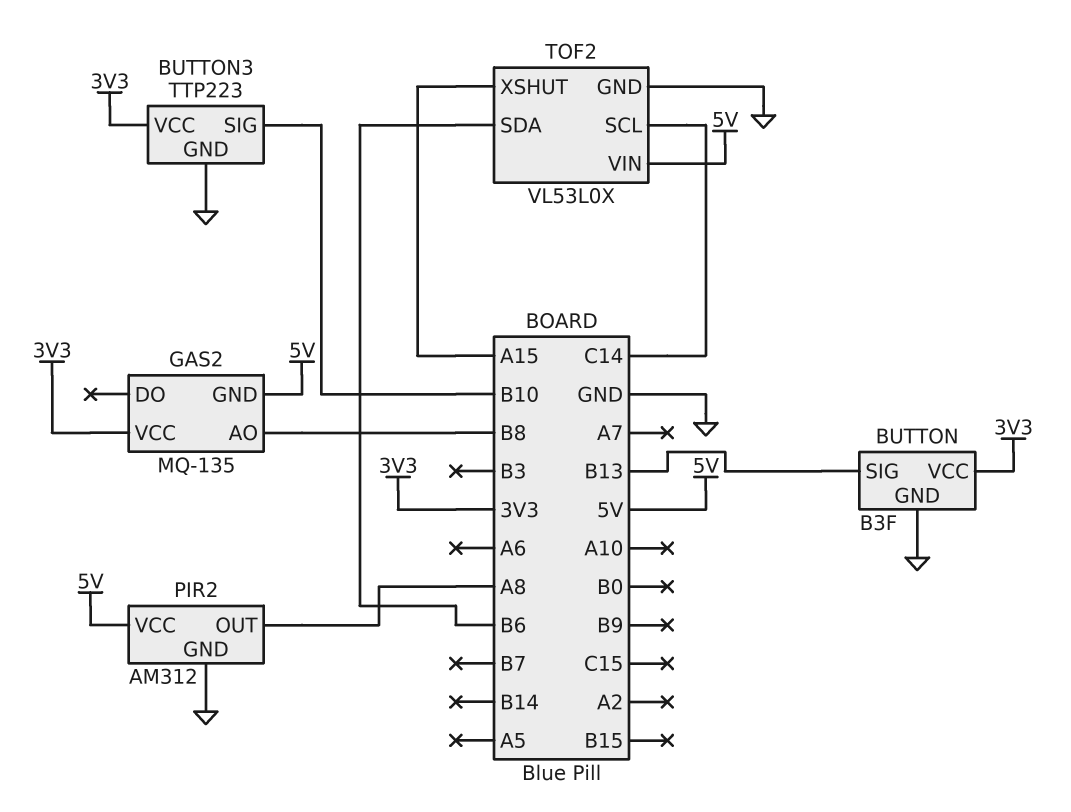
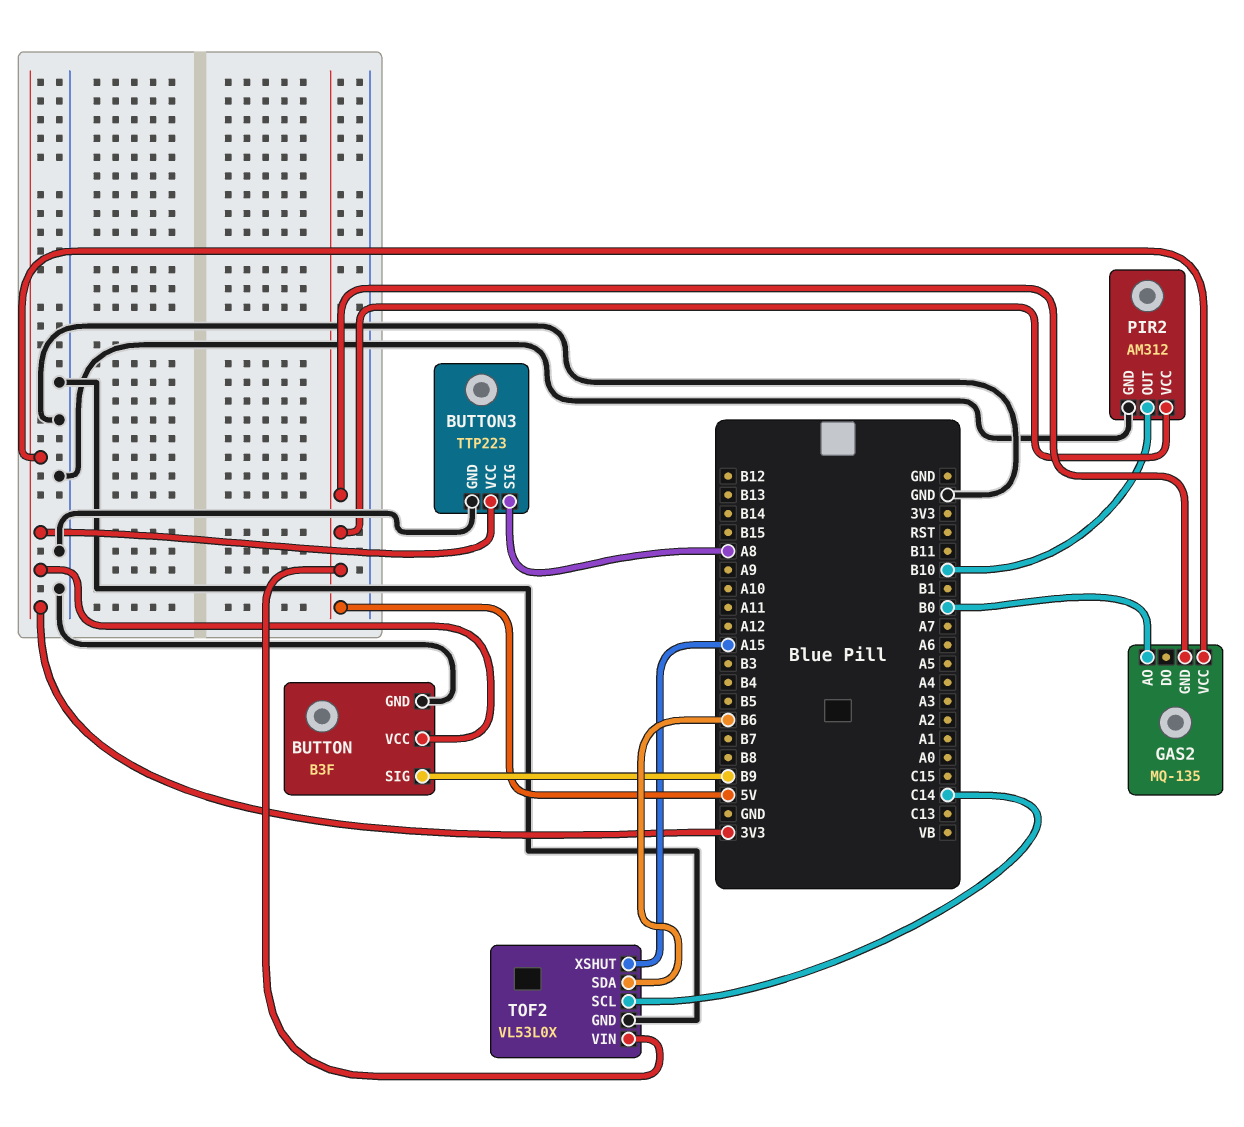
BUTTON pin SIG: B13 -> B9
BUTTON3 pin SIG: B10 -> A8
GAS2 pin AO: B8 -> B0
PIR2 pin OUT: A8 -> B10

